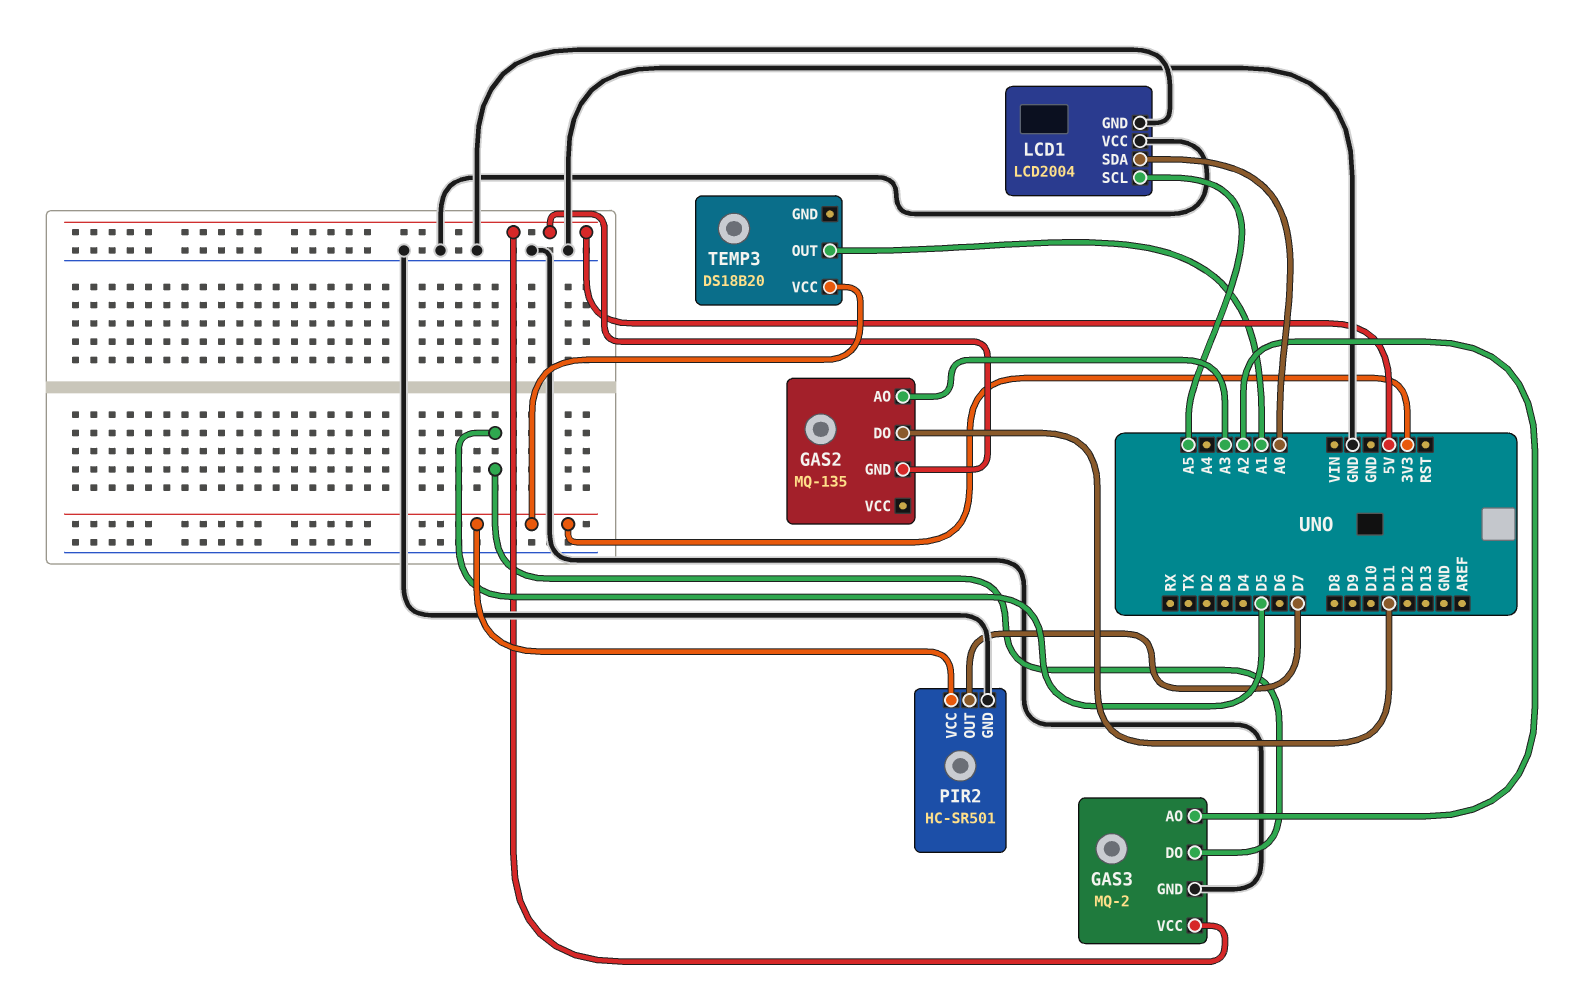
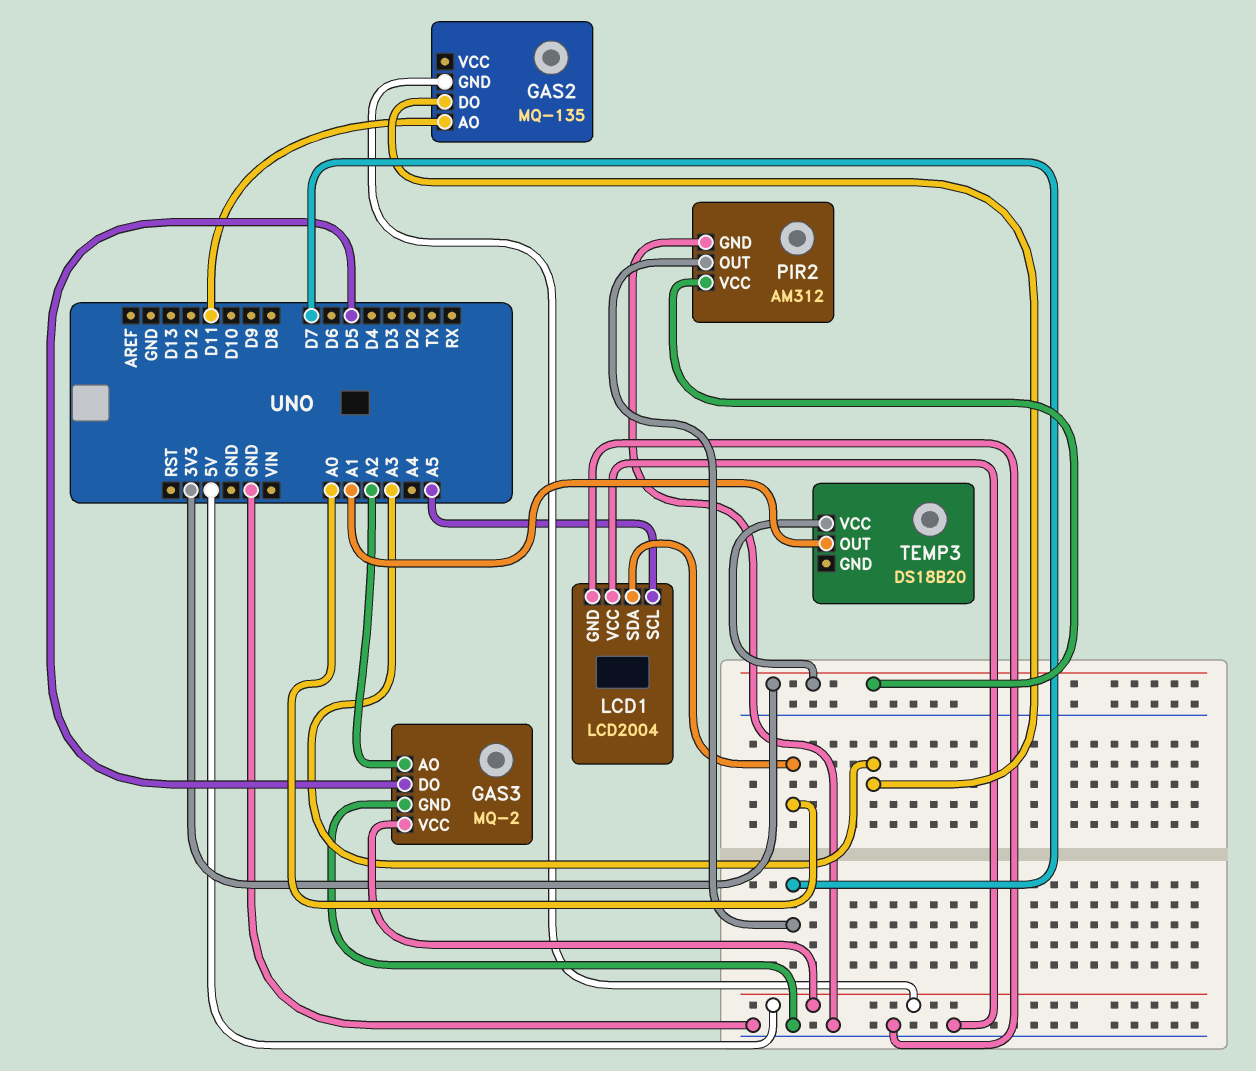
GAS2 pin AO: A3 -> D11
GAS2 pin DO: D11 -> A3
PIR2: HC-SR501 -> AM312

